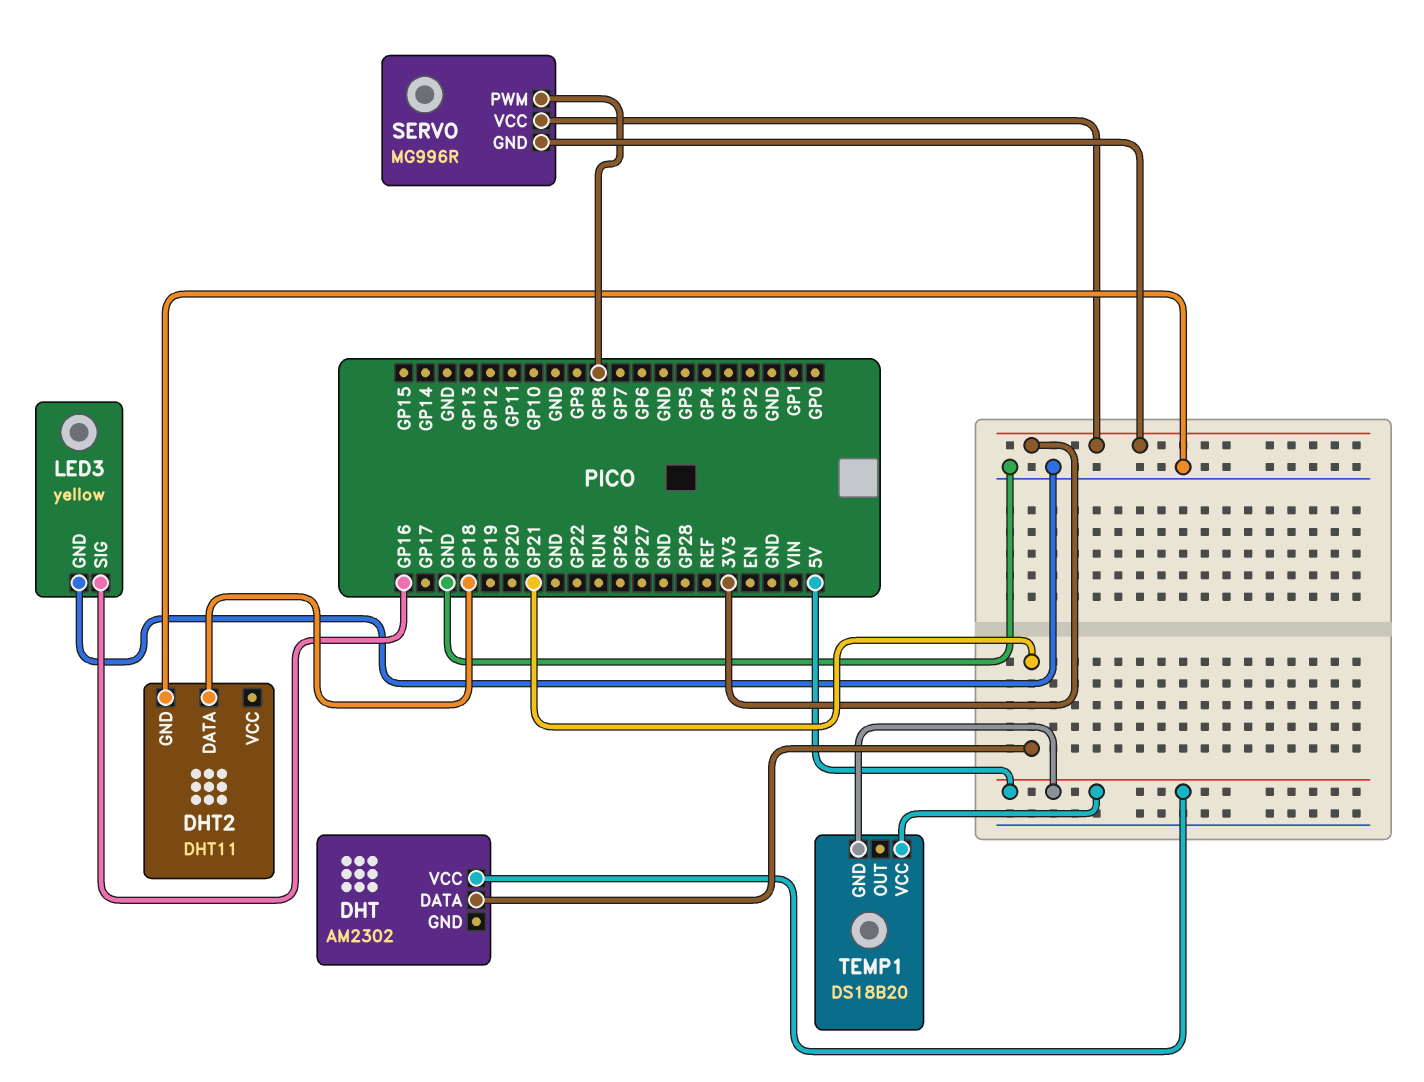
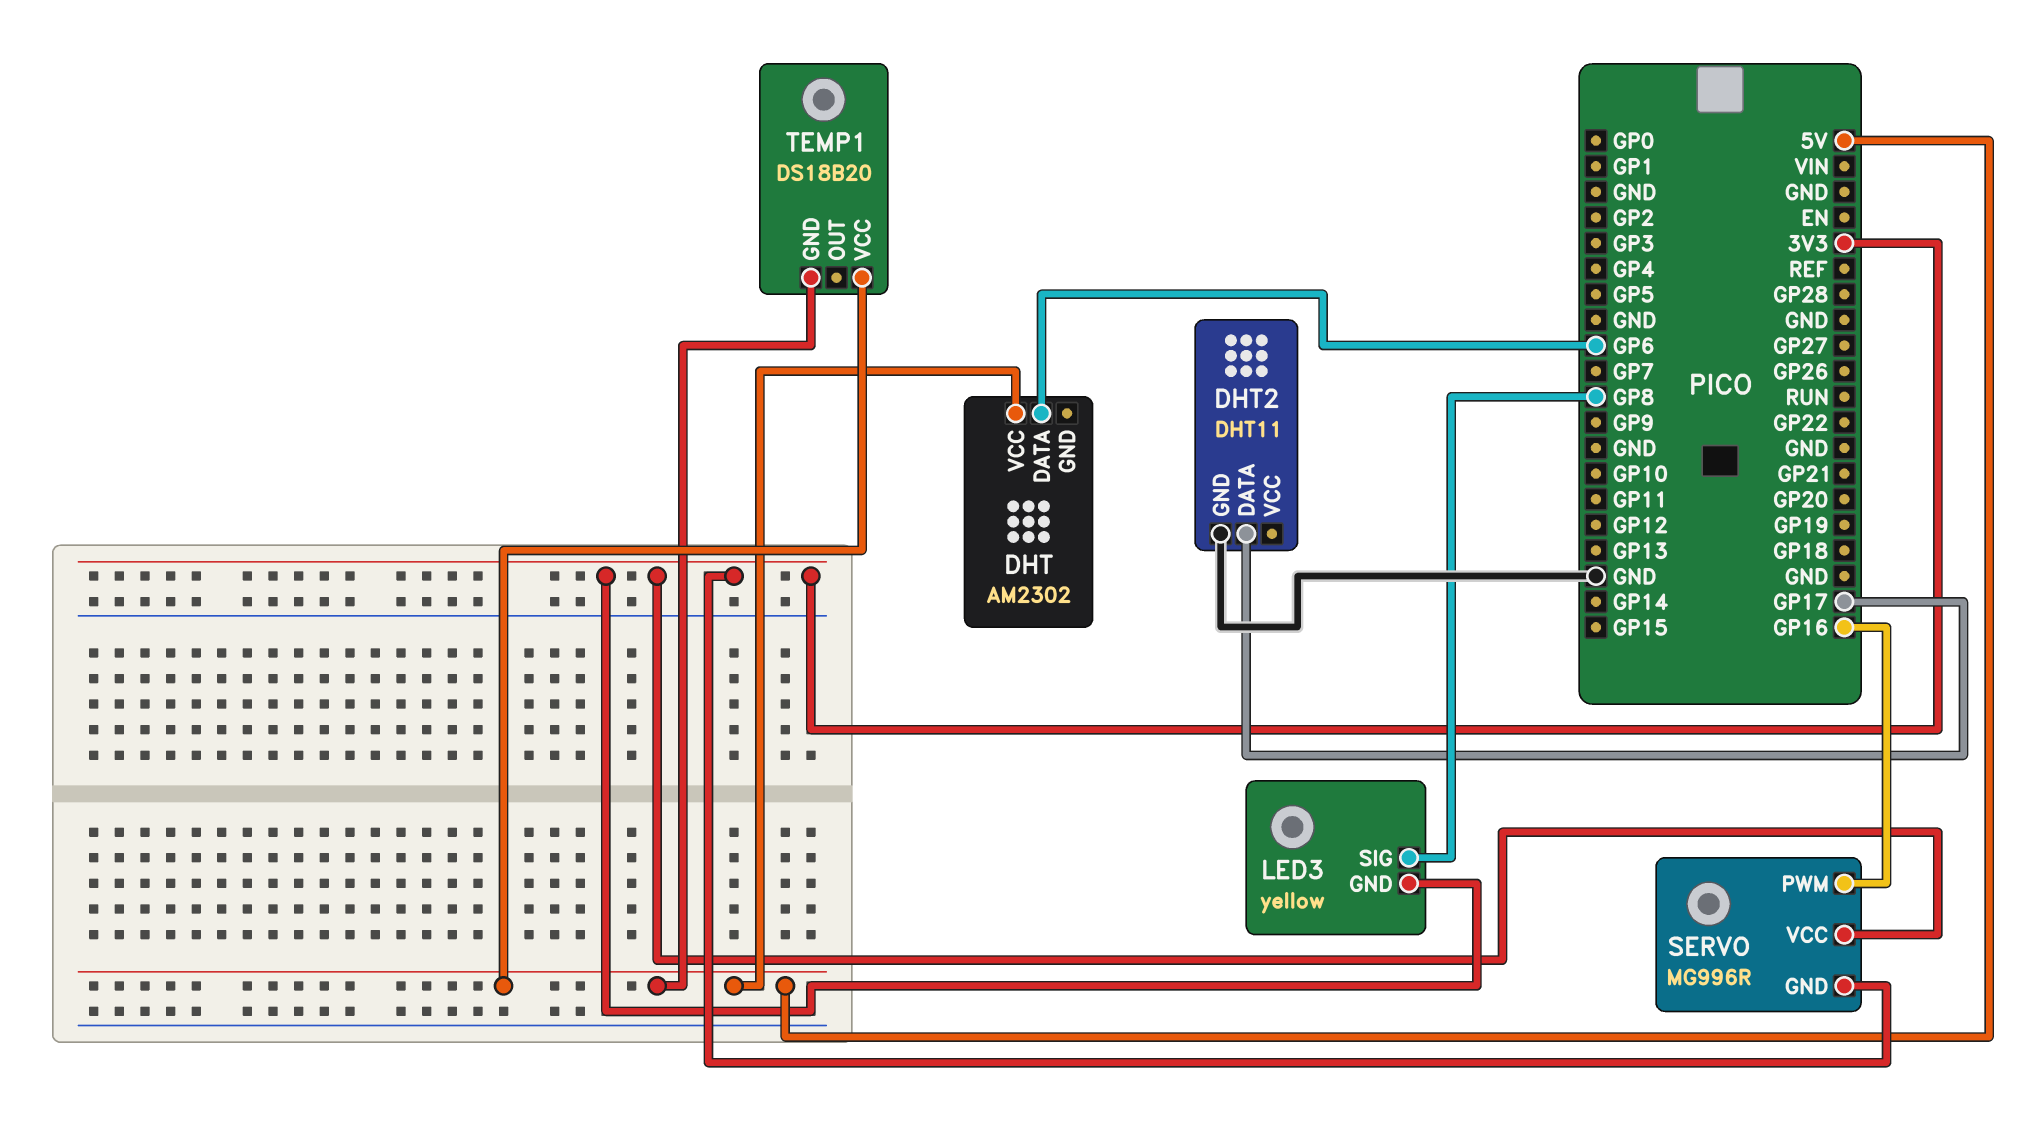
DHT pin DATA: GP21 -> GP6
DHT2 pin DATA: GP18 -> GP17
LED3 pin GND: GND -> 3V3
LED3 pin SIG: GP16 -> GP8
SERVO pin PWM: GP8 -> GP16

